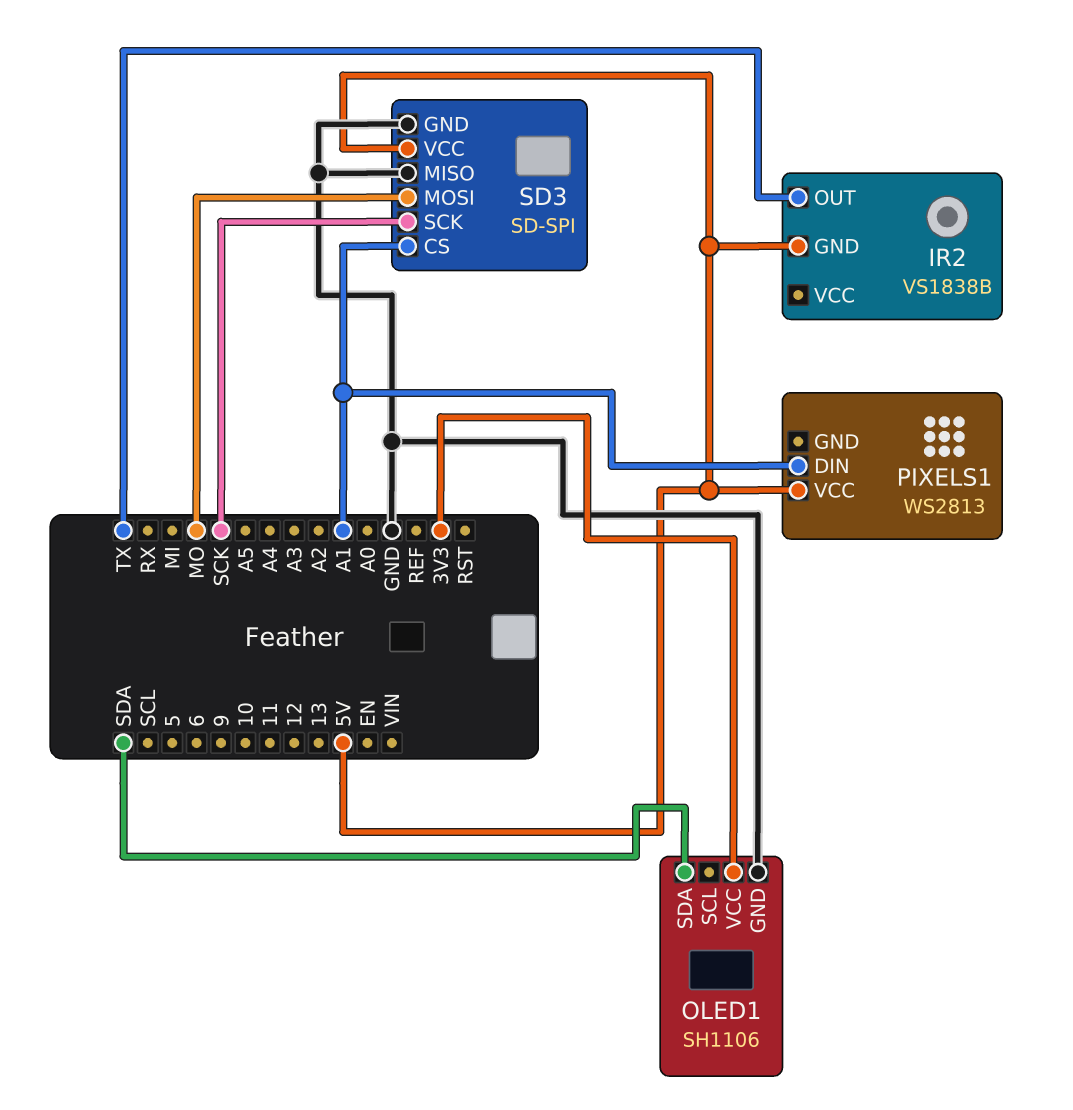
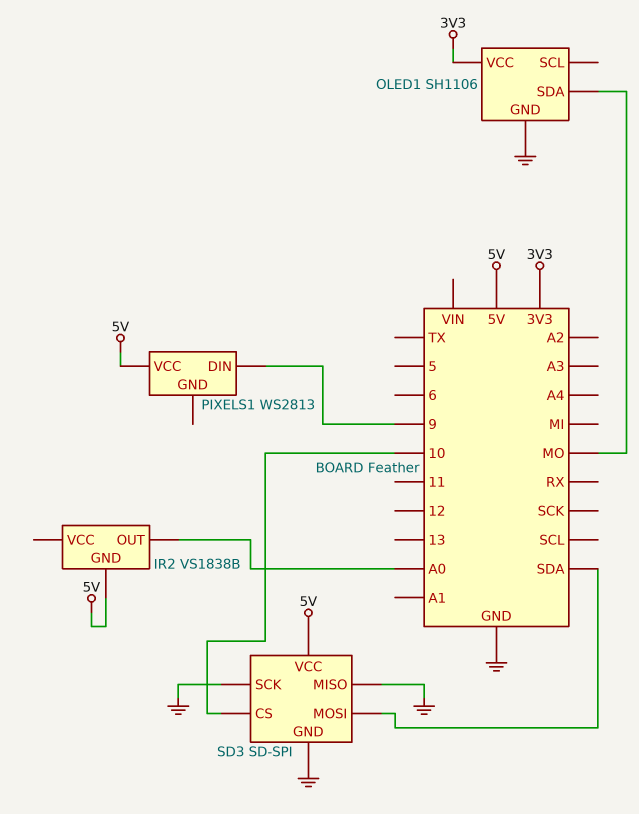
IR2 pin OUT: TX -> A0
OLED1 pin SDA: SDA -> MO
PIXELS1 pin DIN: A1 -> 9
SD3 pin CS: A1 -> 10
SD3 pin MOSI: MO -> SDA
SD3 pin SCK: SCK -> GND

